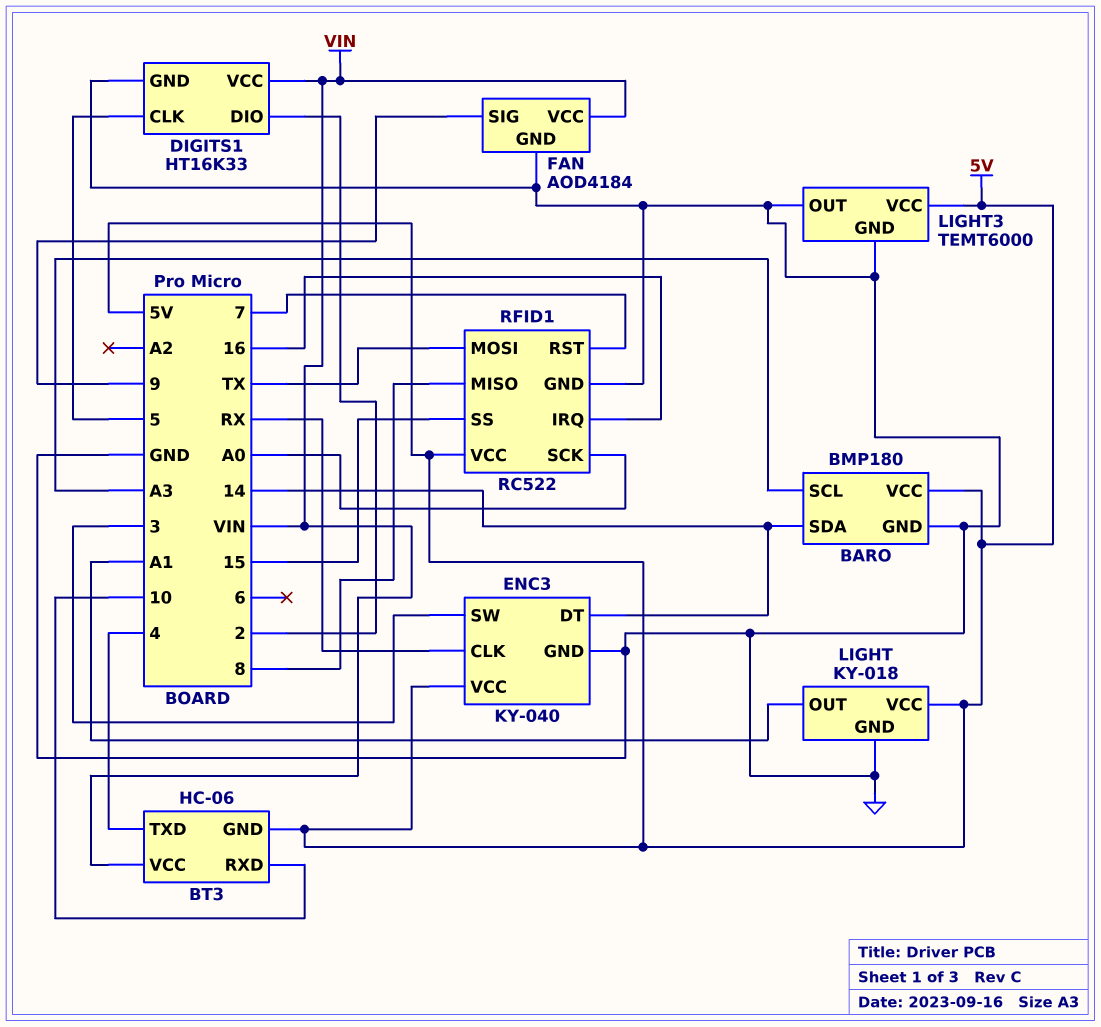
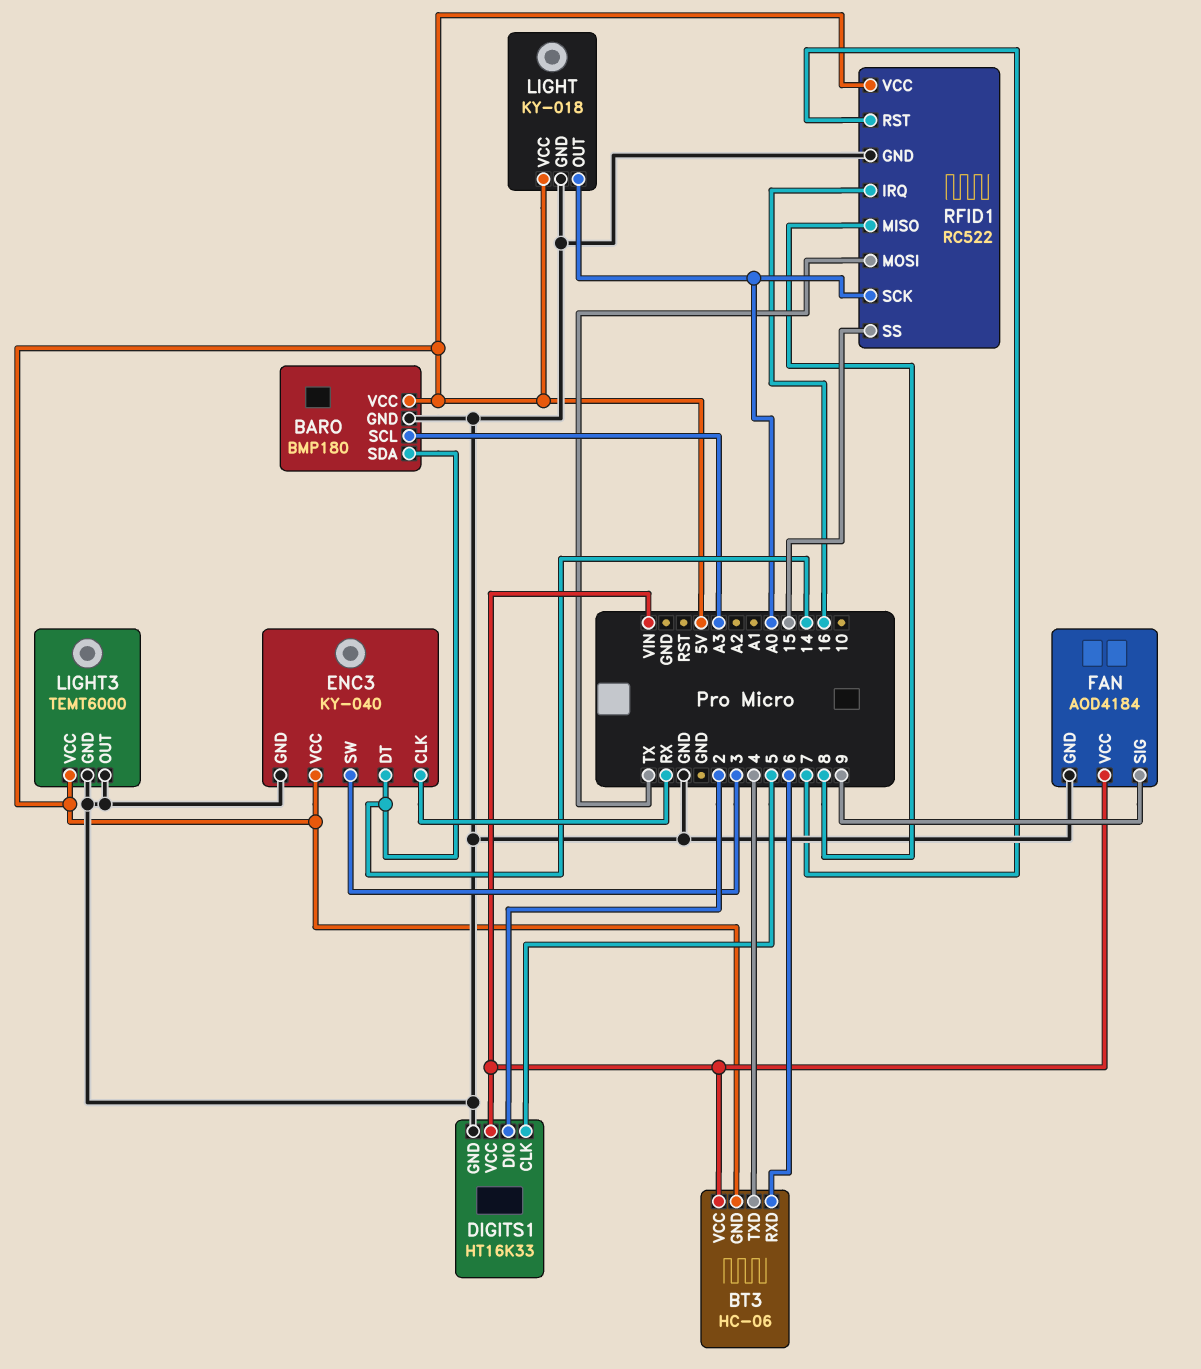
BT3 pin RXD: 10 -> 6
LIGHT pin OUT: A1 -> A0

